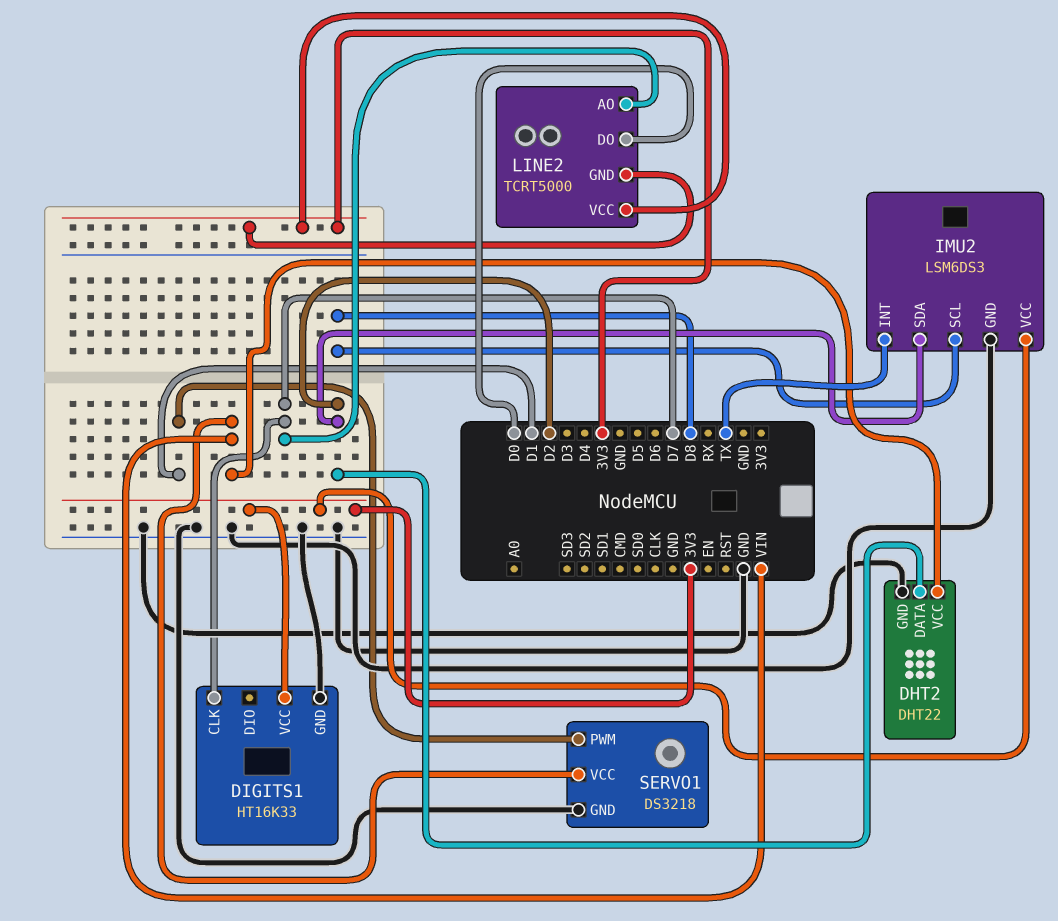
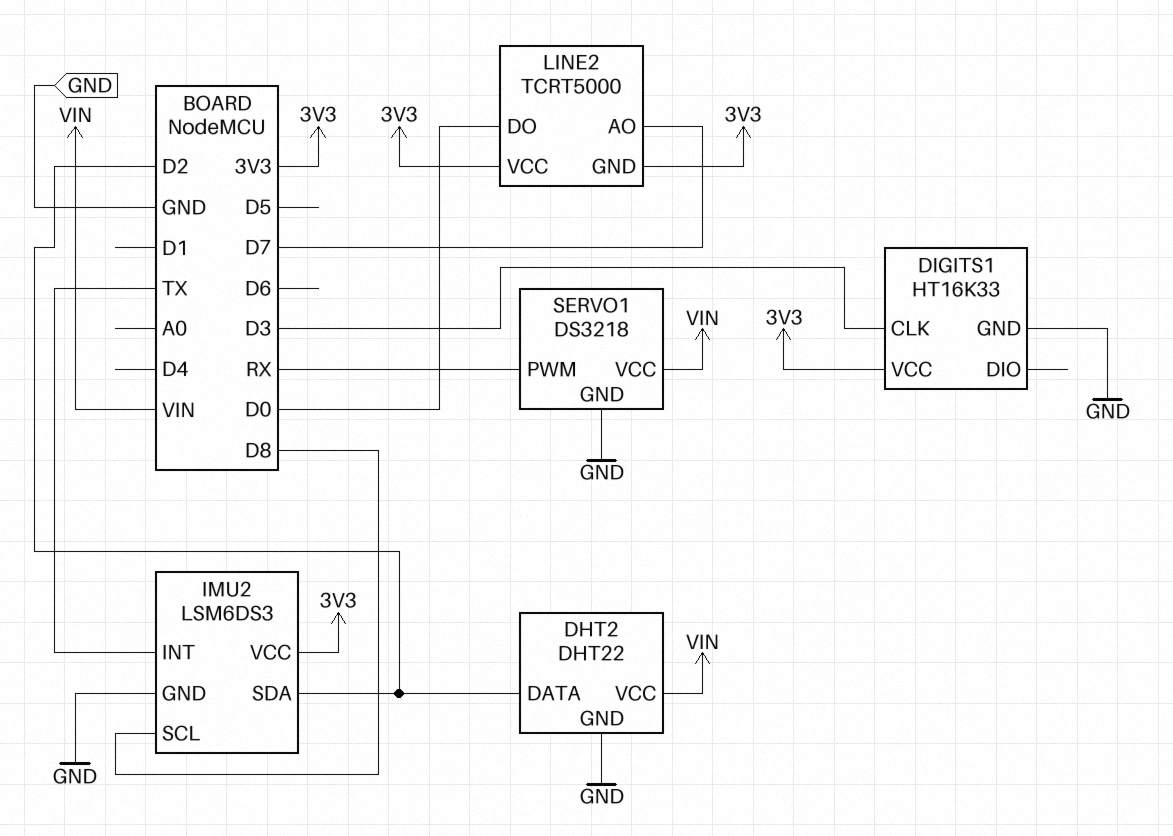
DIGITS1 pin CLK: D7 -> D3
SERVO1 pin PWM: D1 -> RX

